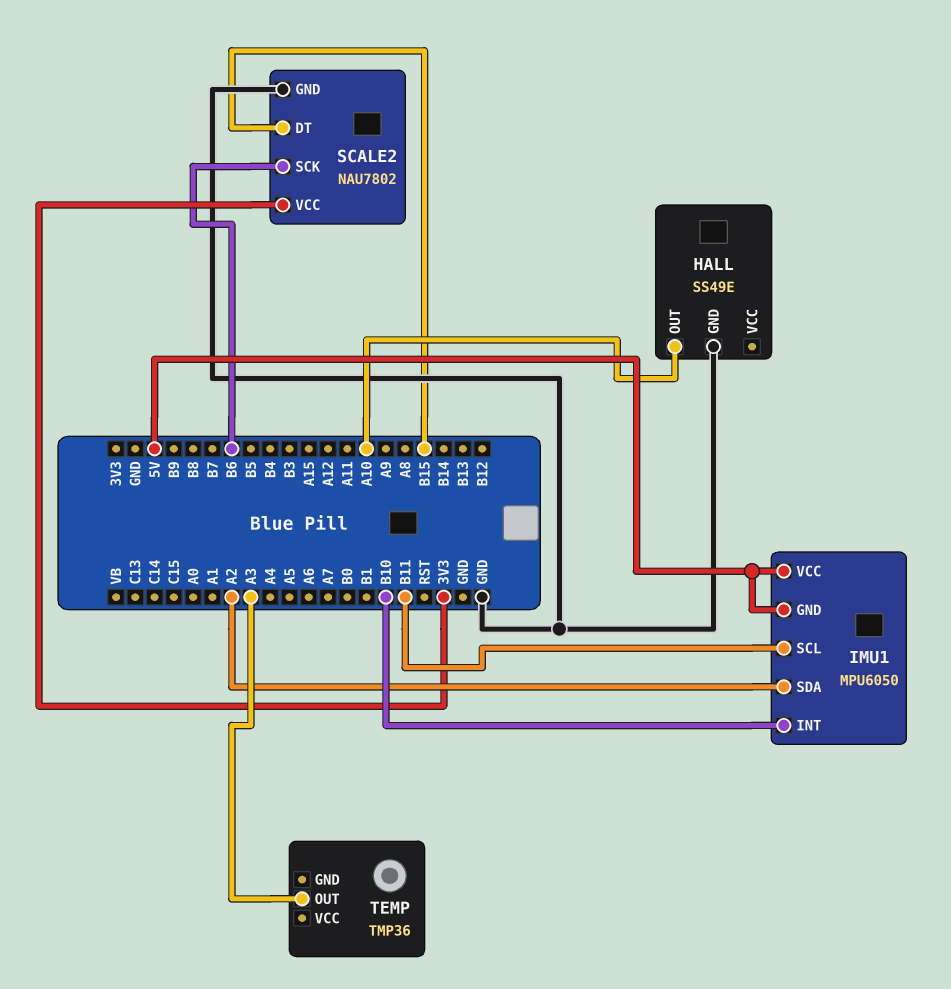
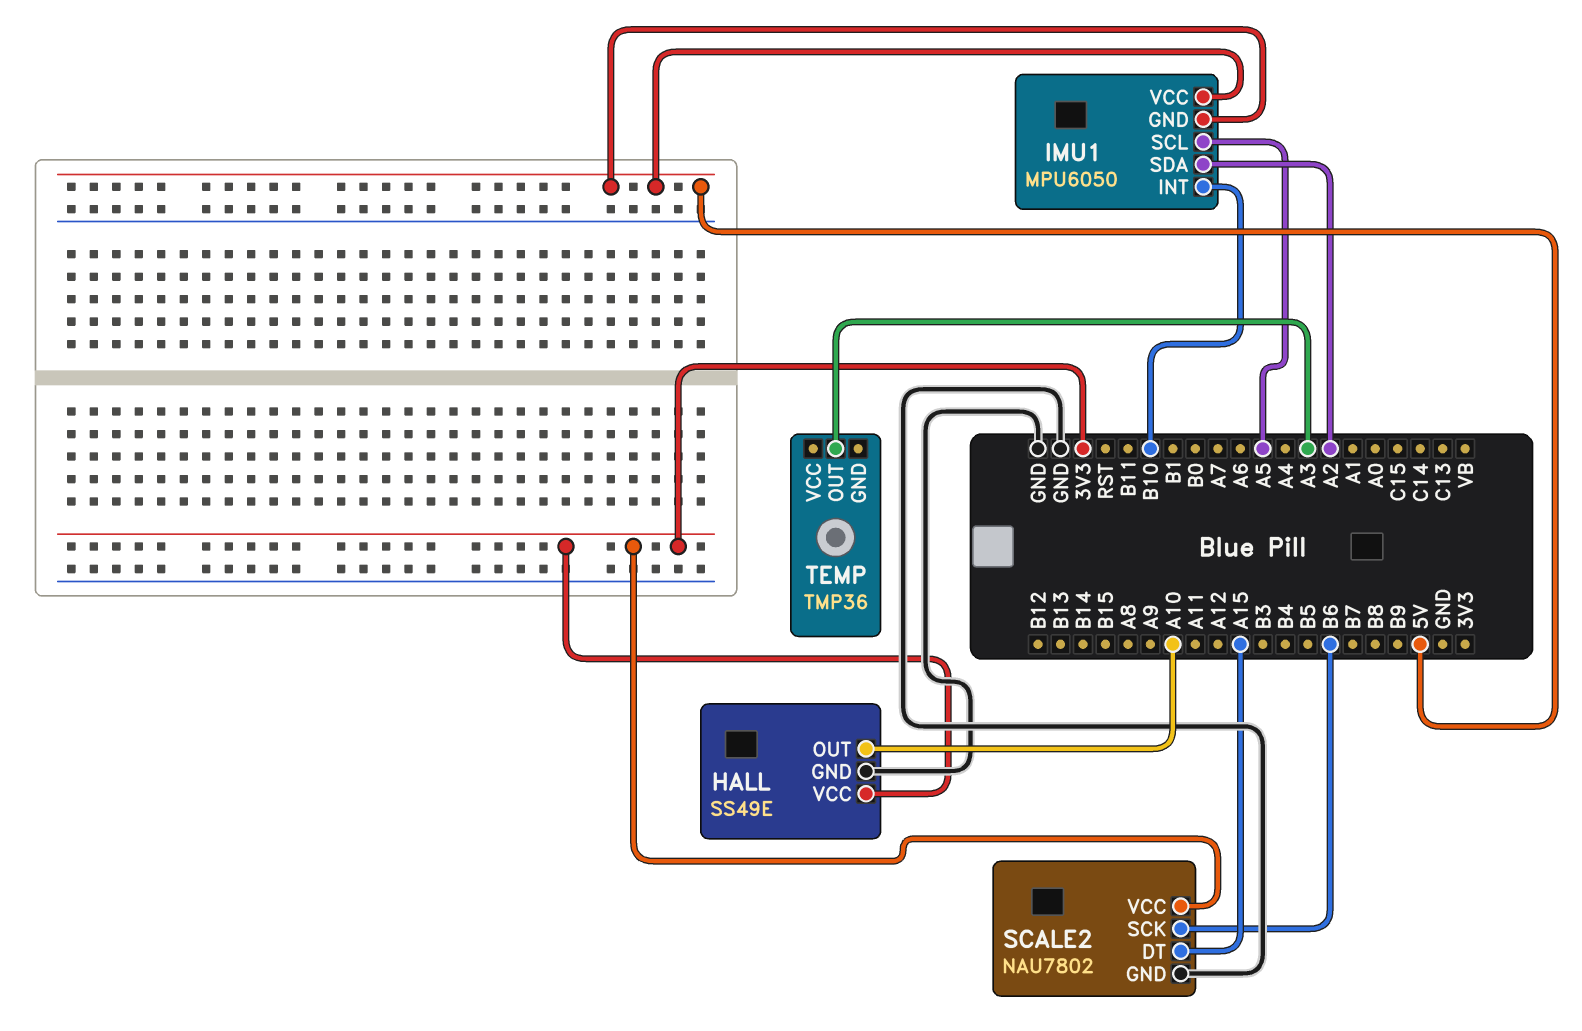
HALL pin VCC: none -> 3V3
IMU1 pin SCL: B11 -> A5
SCALE2 pin DT: B15 -> A15

